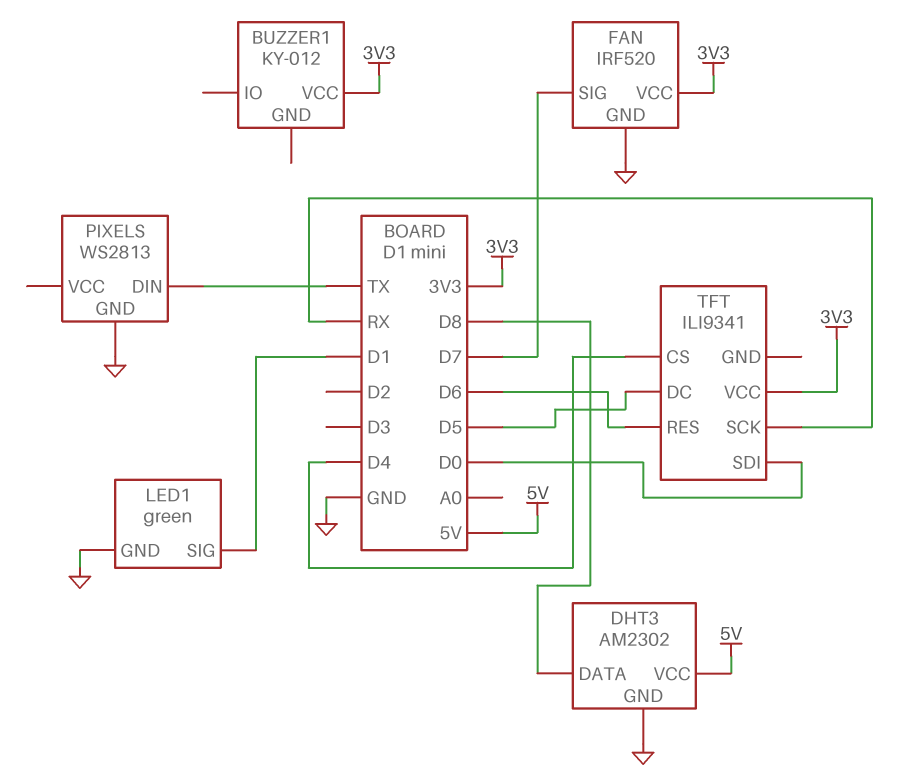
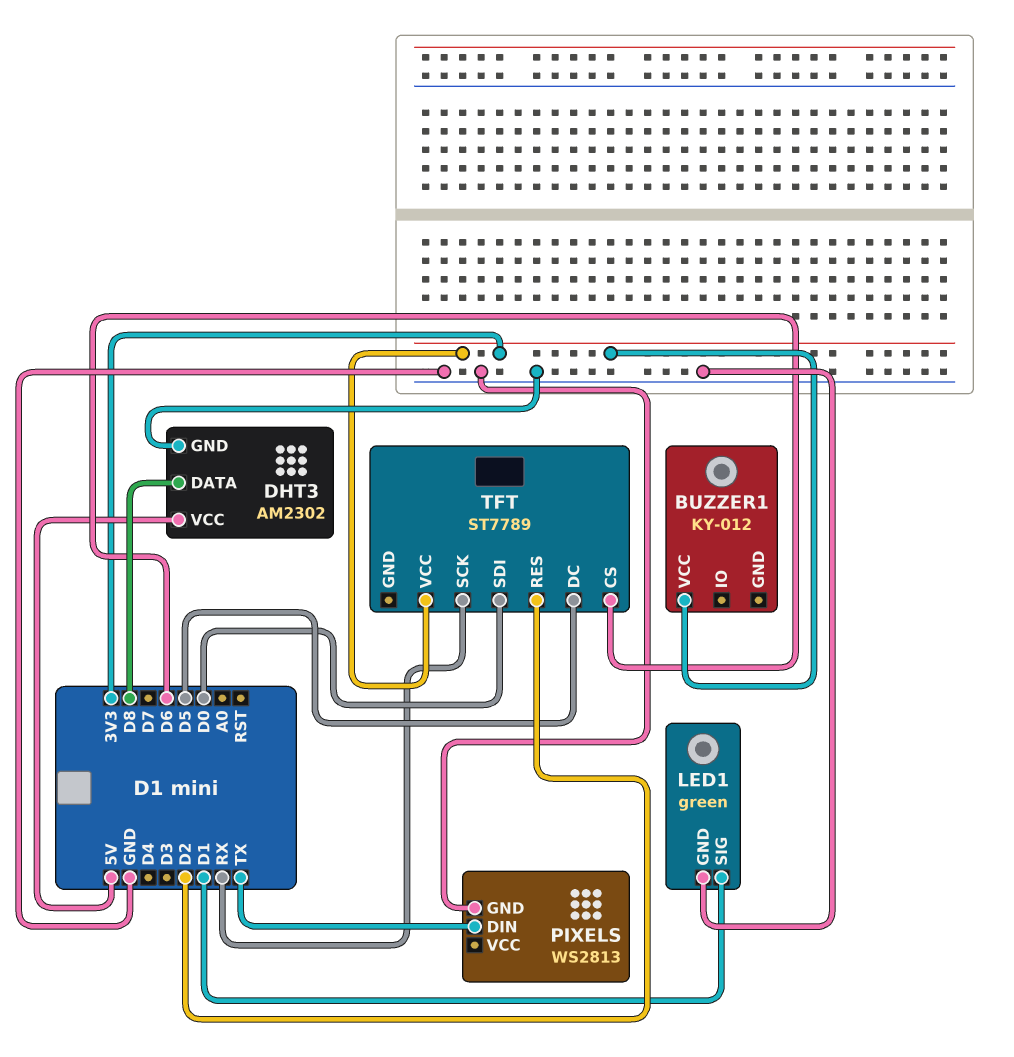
FAN: IRF520 -> none
FAN pin GND: GND -> none
FAN pin SIG: D7 -> none
FAN pin VCC: 3V3 -> none
TFT: ILI9341 -> ST7789
TFT pin CS: D4 -> D6
TFT pin RES: D6 -> D2

